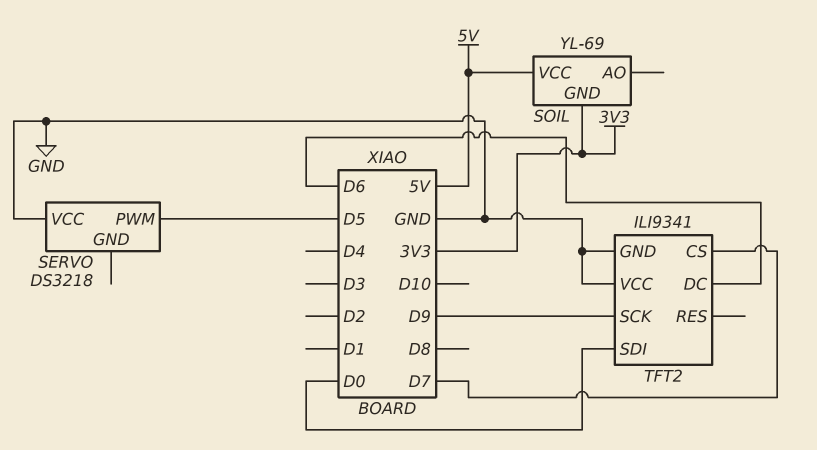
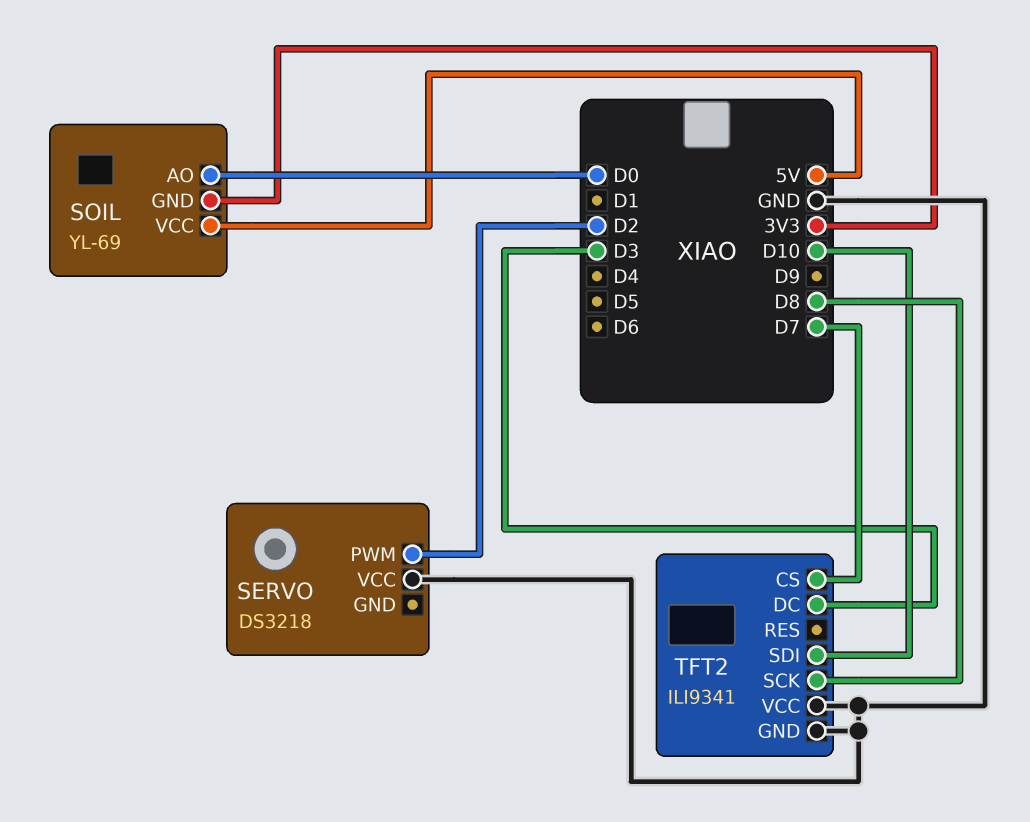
SERVO pin PWM: D5 -> D2
SOIL pin AO: none -> D0
TFT2 pin DC: D6 -> D3
TFT2 pin SCK: D9 -> D8
TFT2 pin SDI: D0 -> D10

